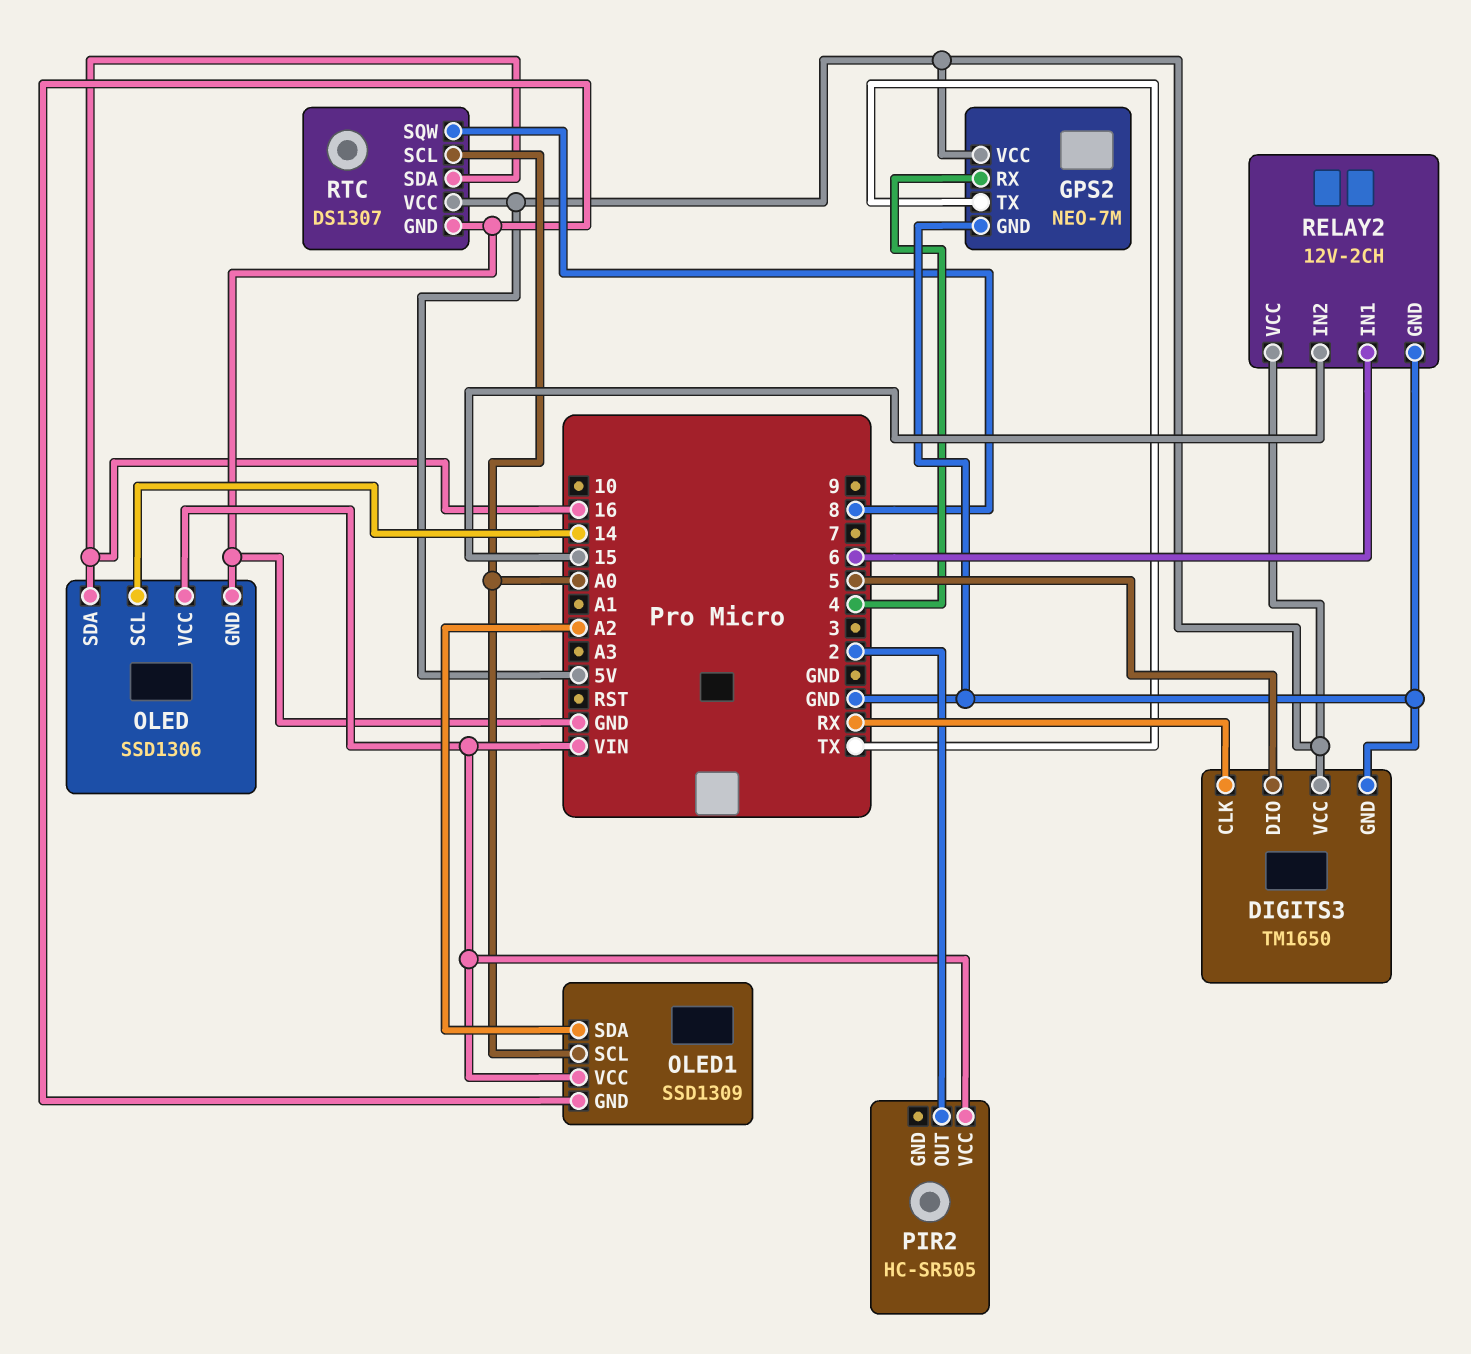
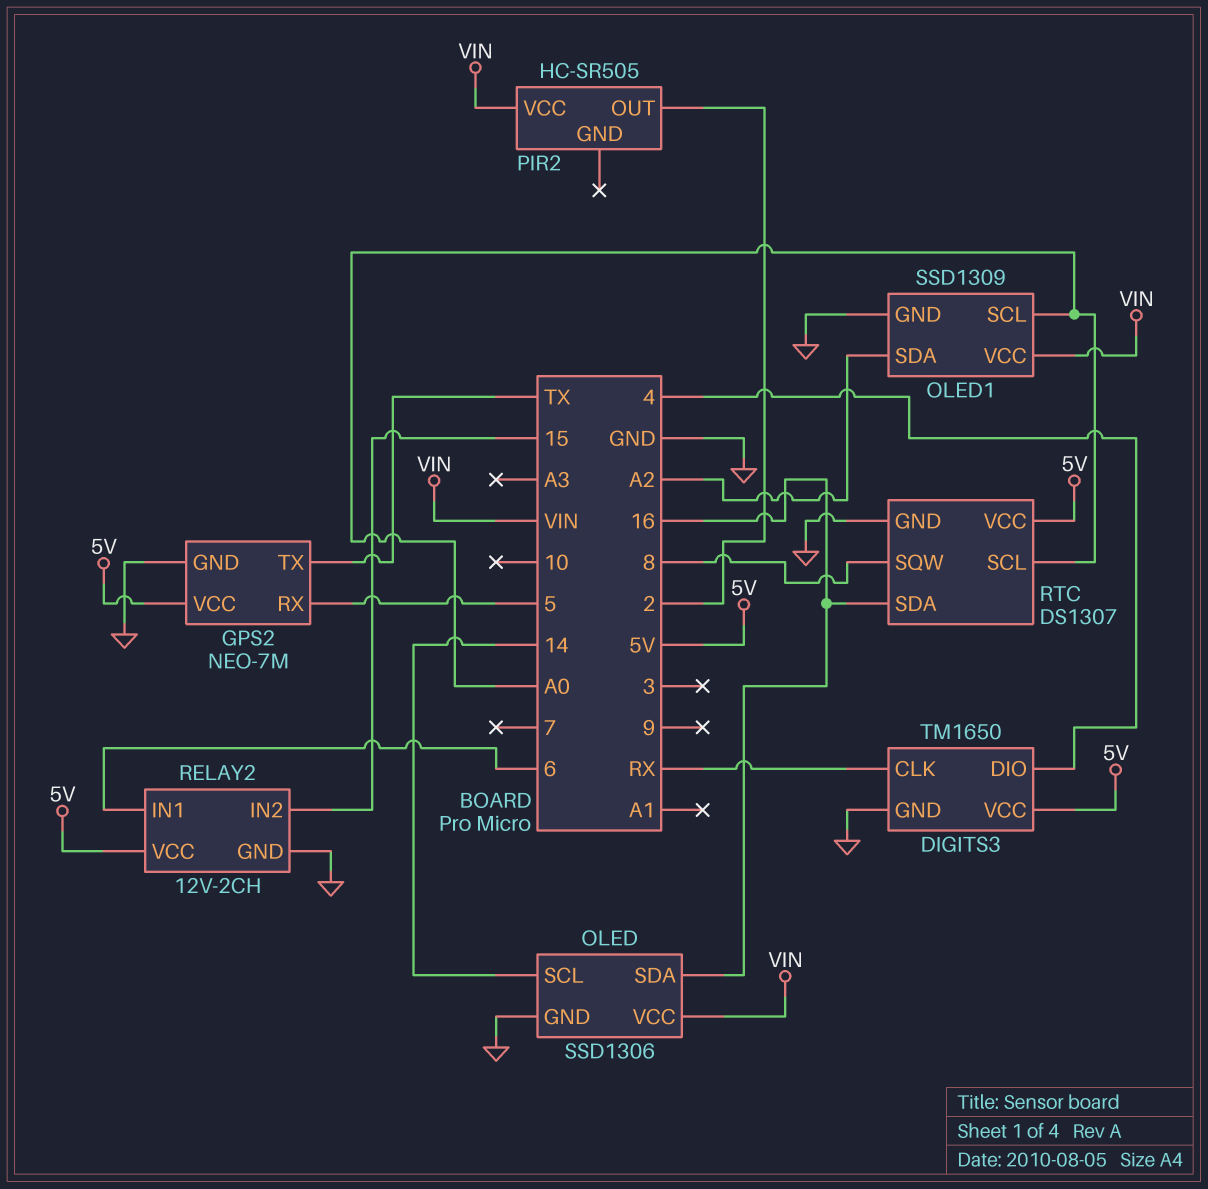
DIGITS3 pin DIO: 5 -> 4
GPS2 pin RX: 4 -> 5

